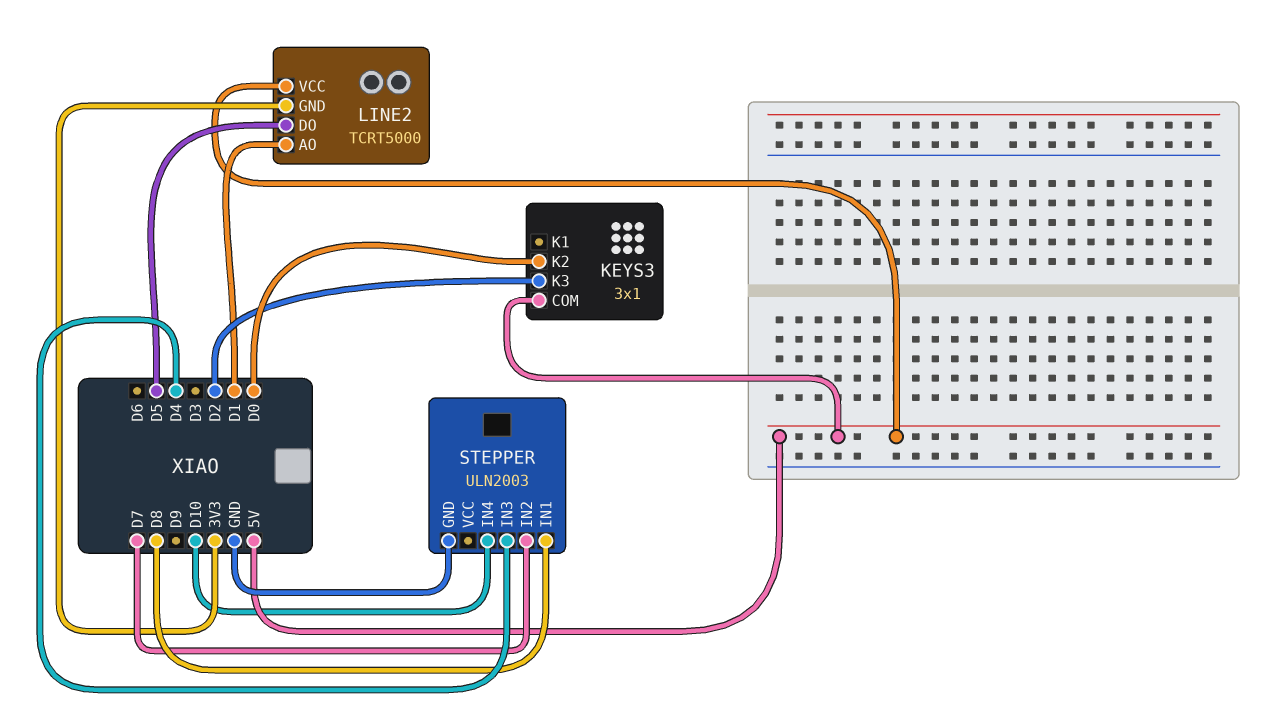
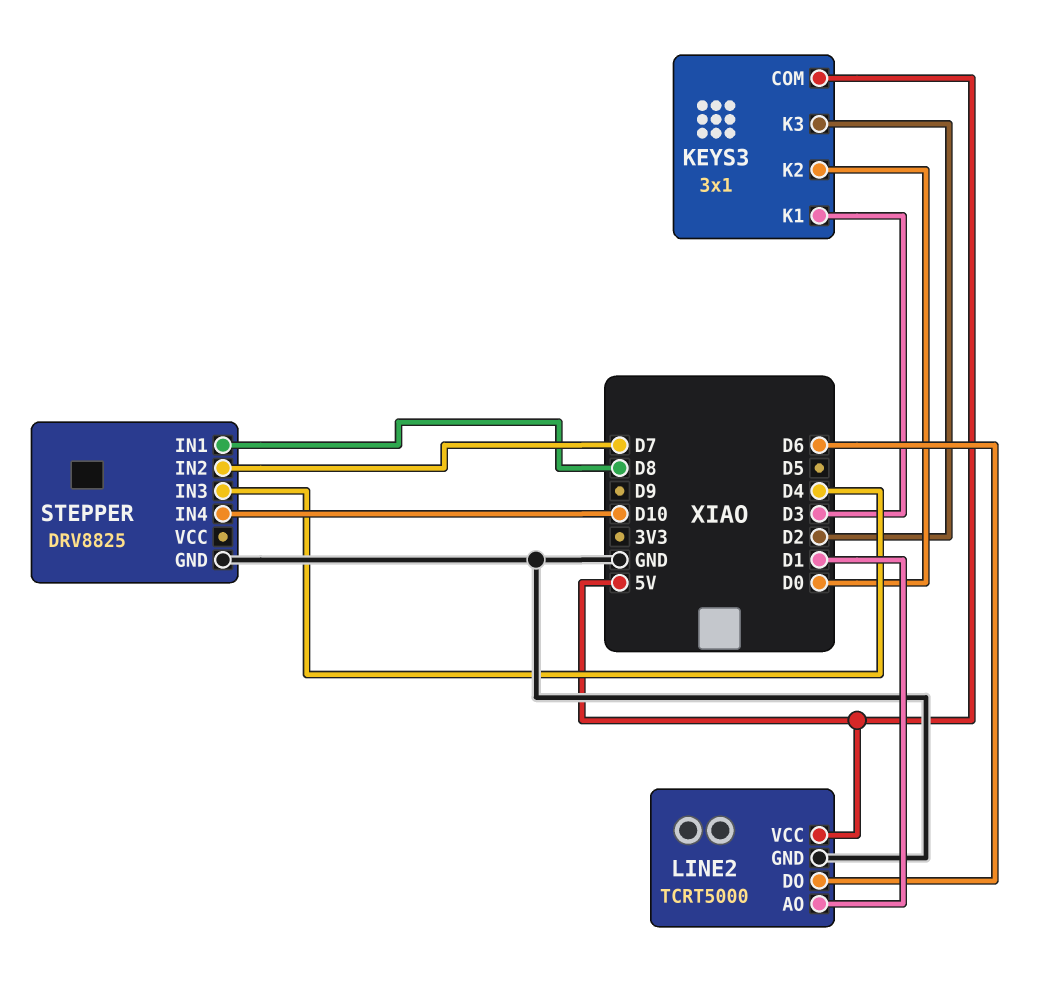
KEYS3 pin K1: none -> D3
LINE2 pin DO: D5 -> D6
LINE2 pin GND: 3V3 -> GND
STEPPER: ULN2003 -> DRV8825

